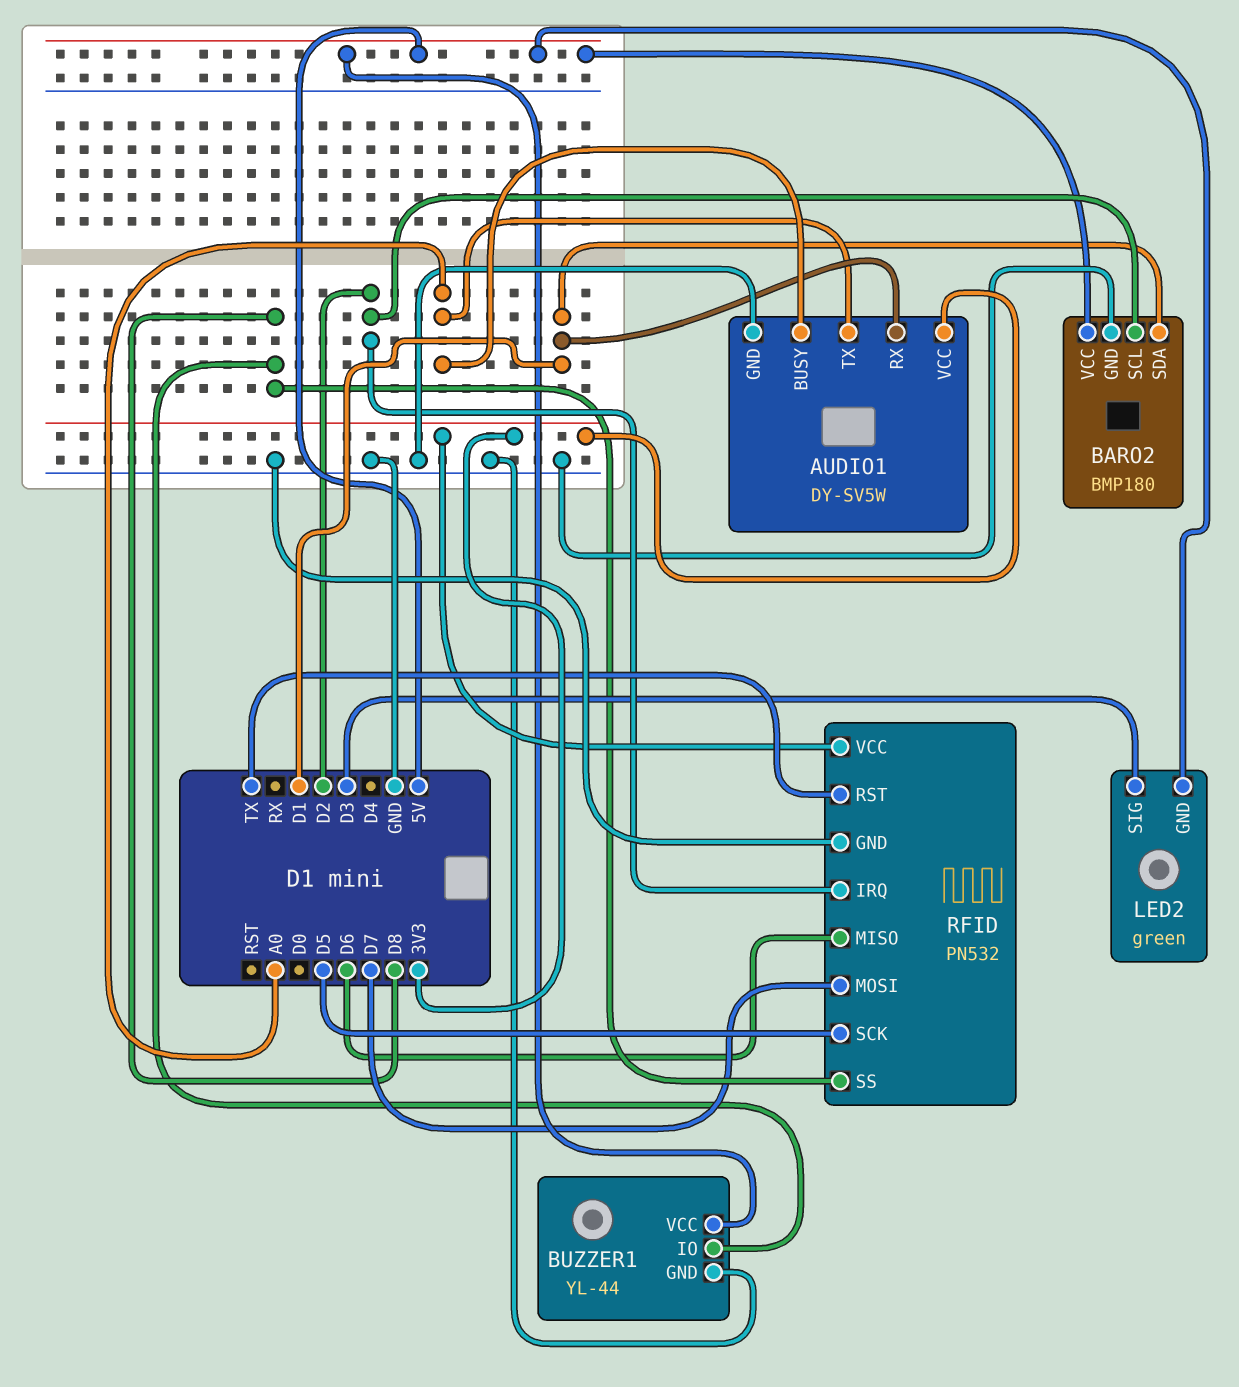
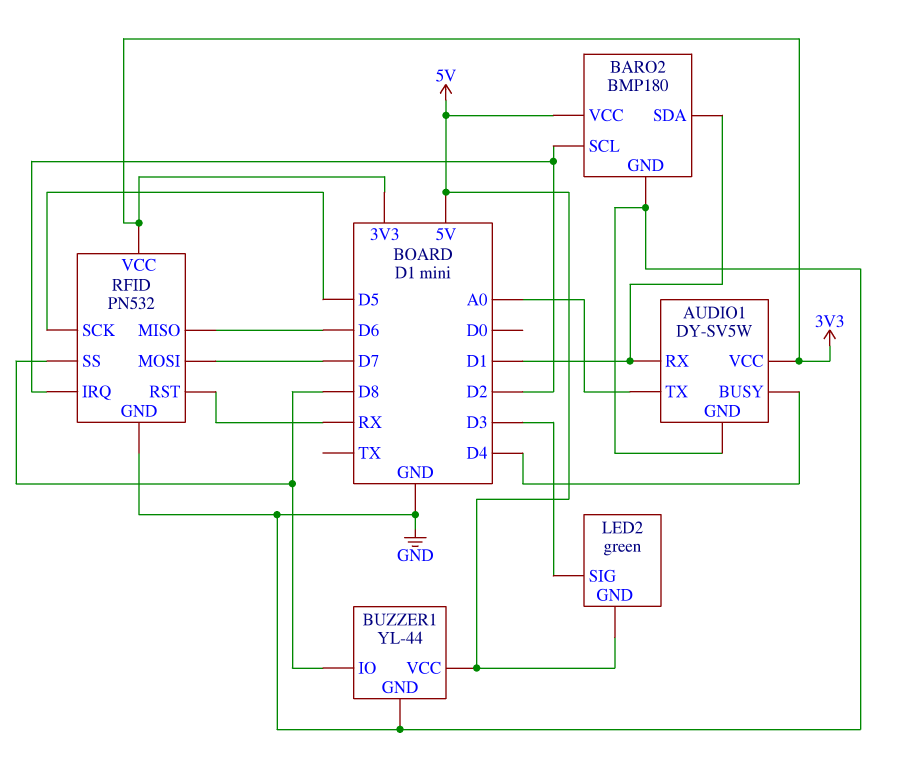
AUDIO1 pin BUSY: A0 -> D4
RFID pin RST: TX -> RX

